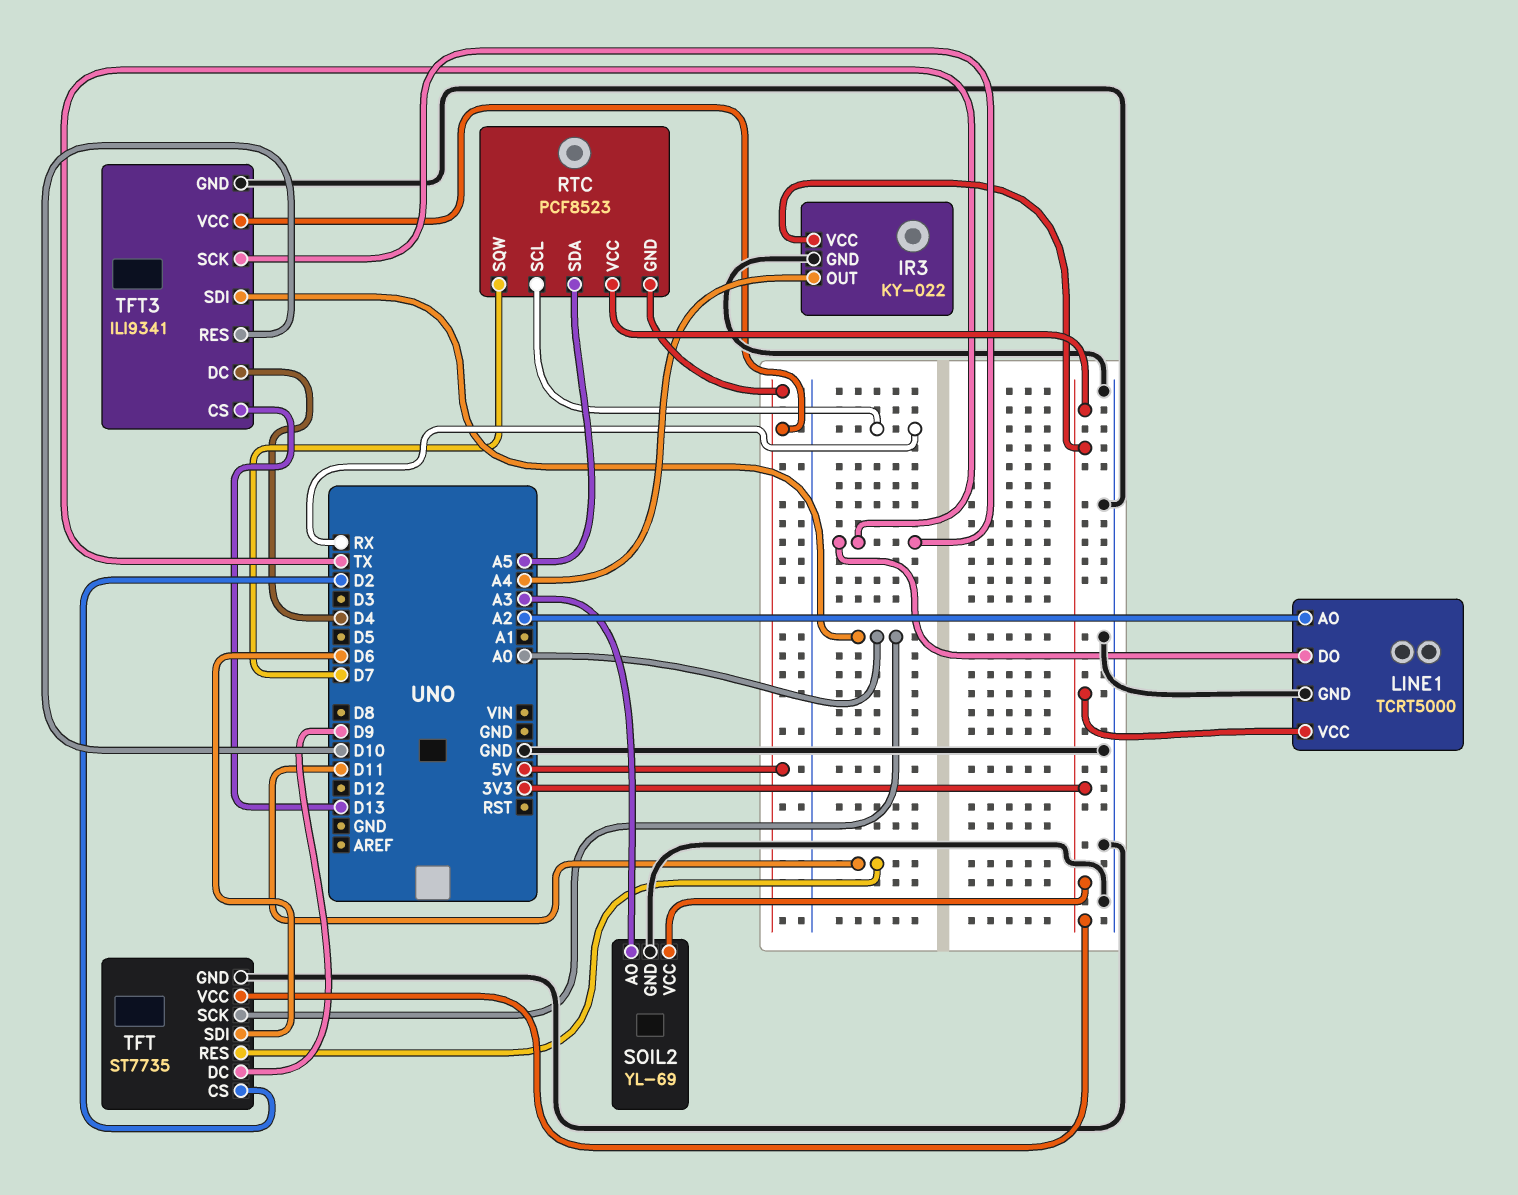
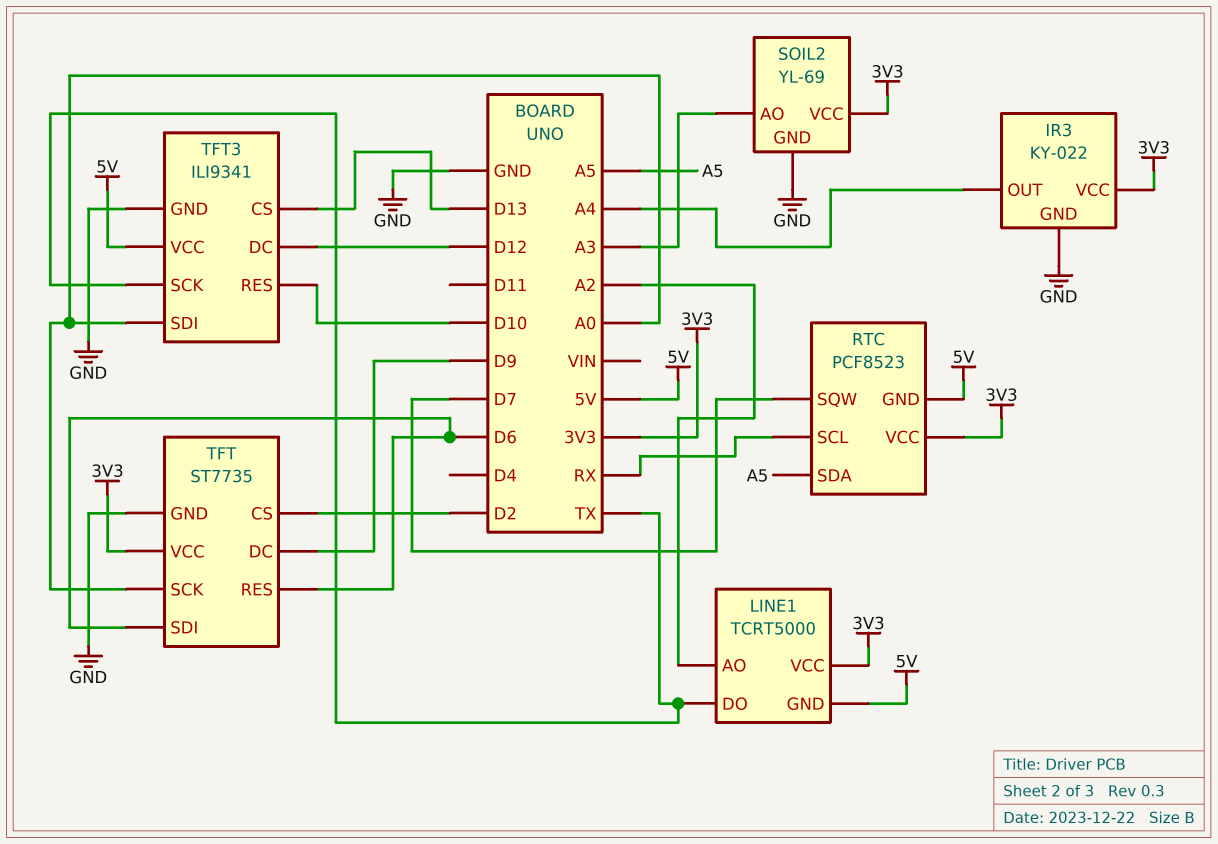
LINE1 pin GND: GND -> 5V
TFT pin RES: D11 -> D6
TFT3 pin DC: D4 -> D12

